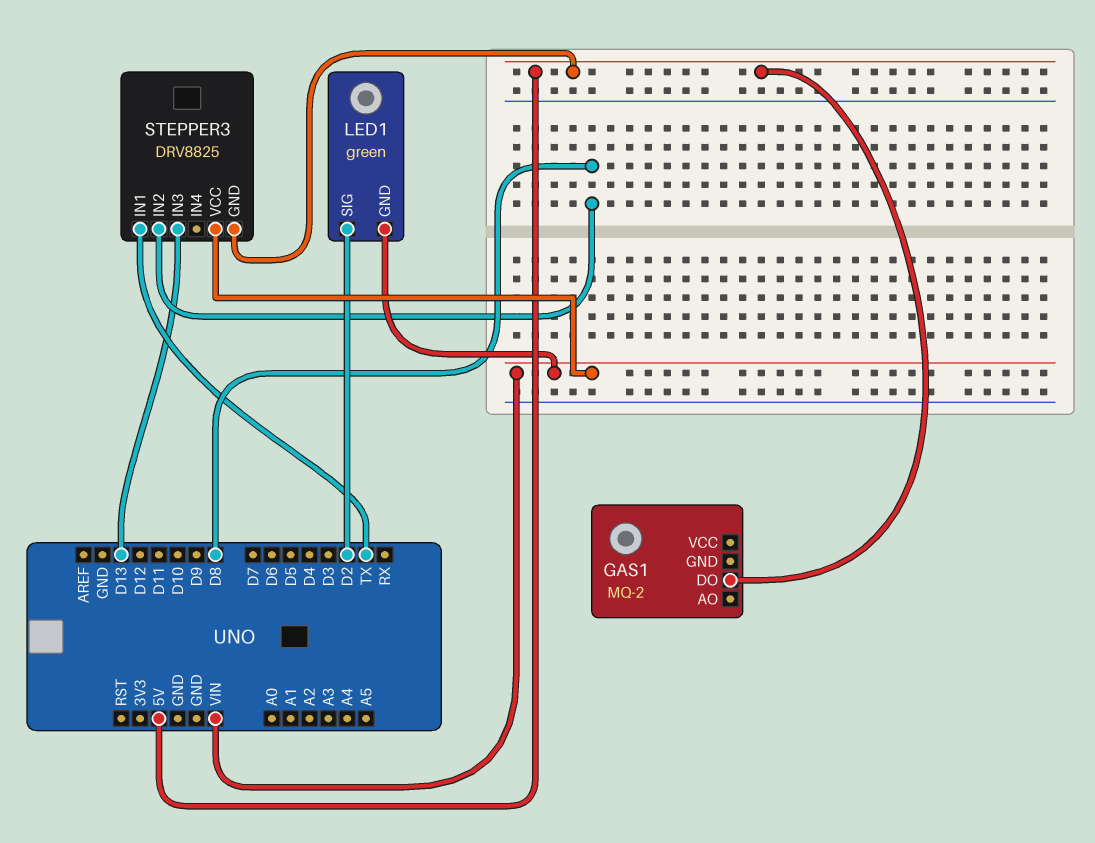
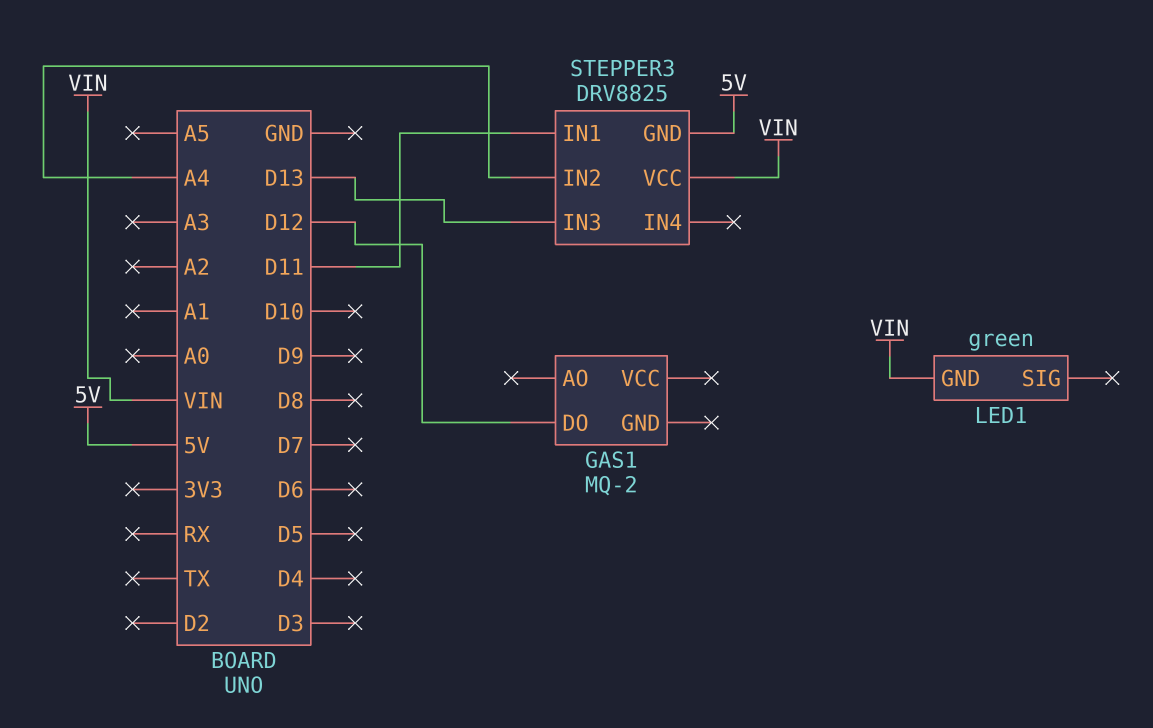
GAS1 pin DO: 5V -> D12
LED1 pin SIG: D2 -> none
STEPPER3 pin IN1: TX -> D11
STEPPER3 pin IN2: D8 -> A4

